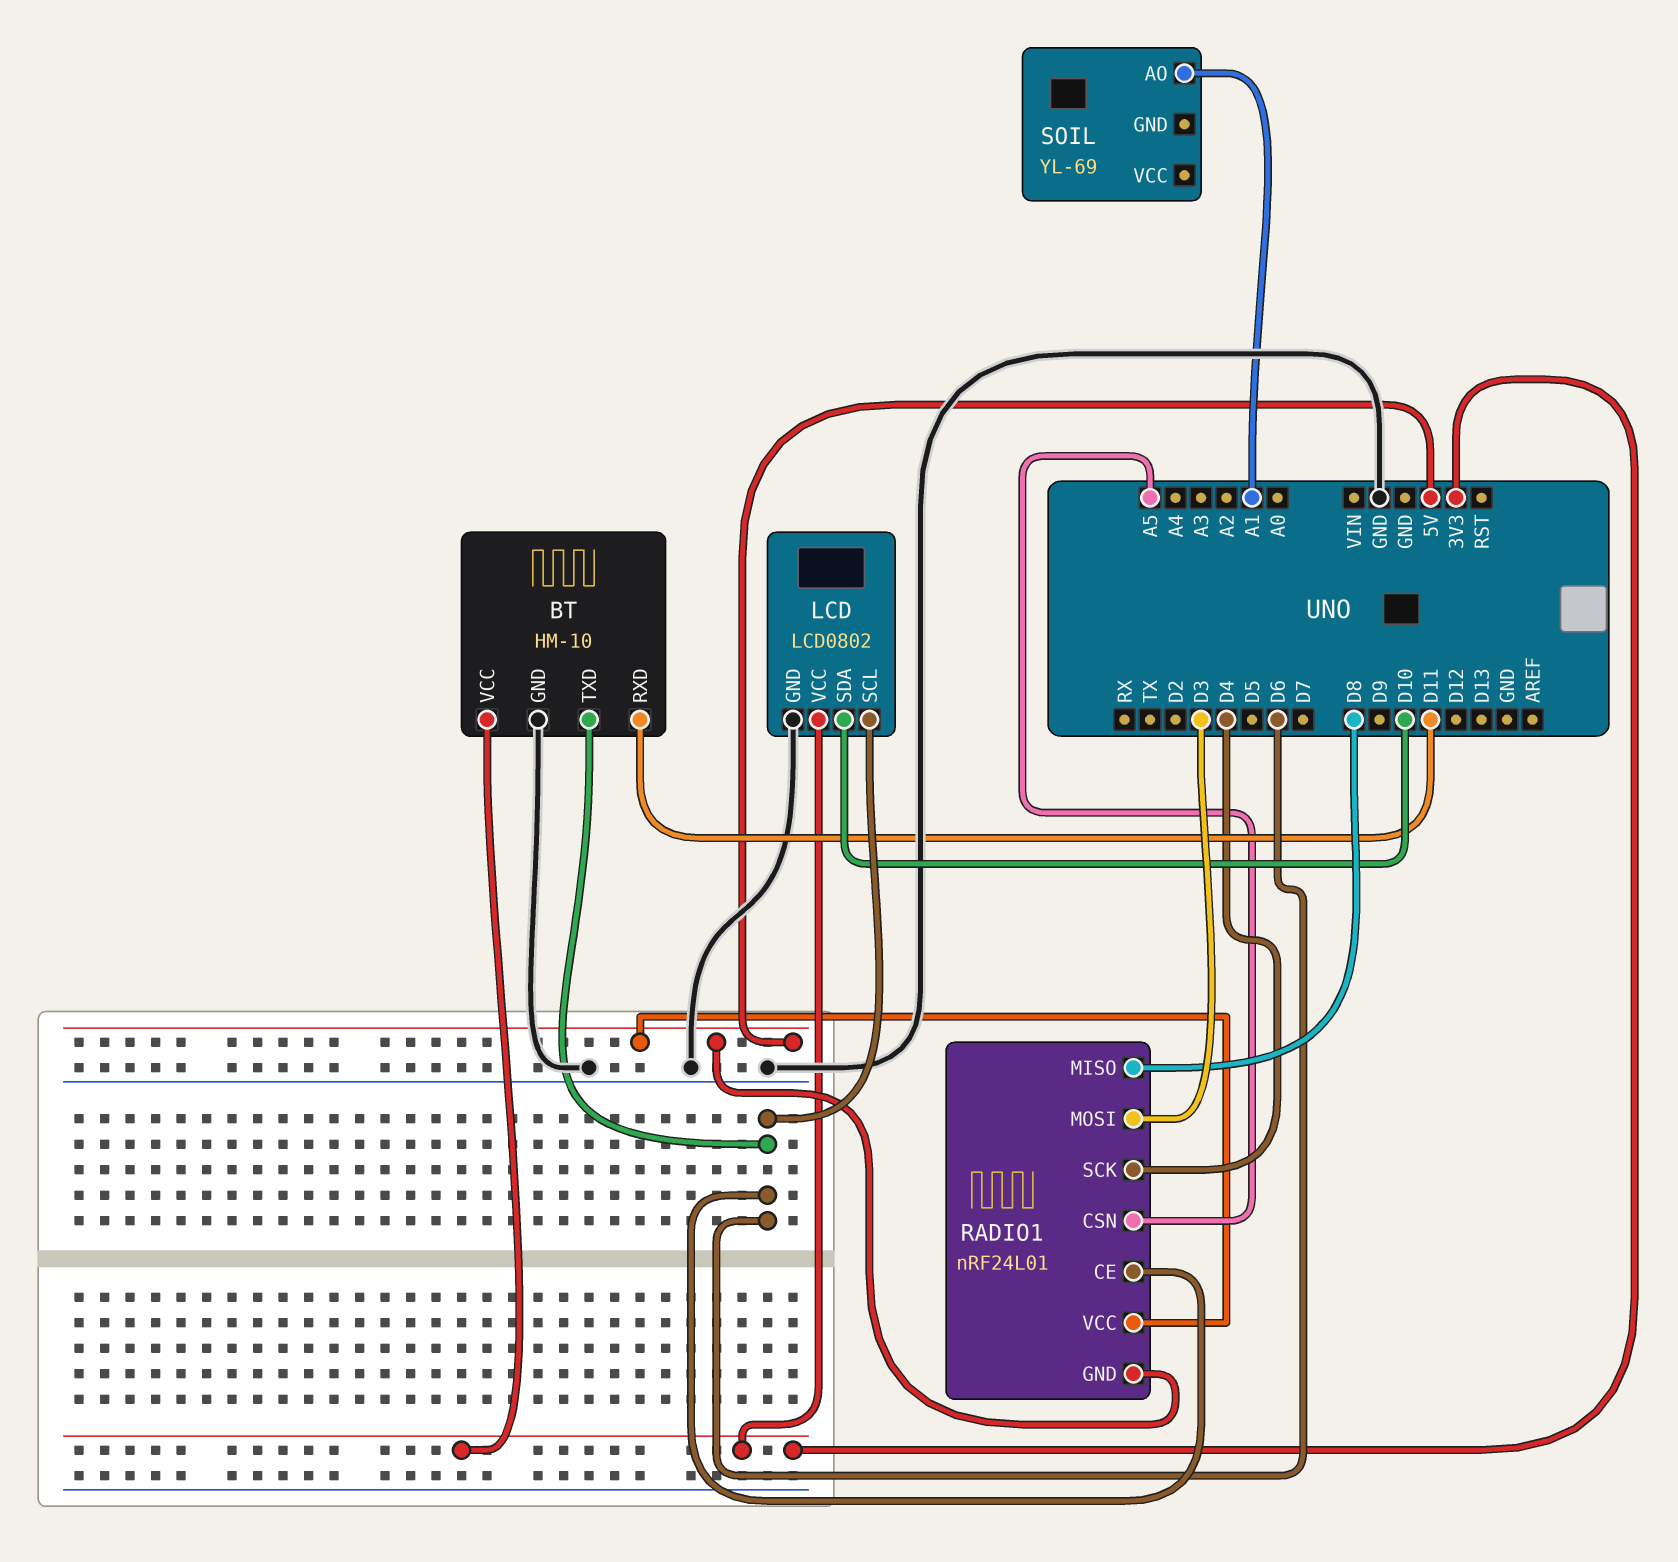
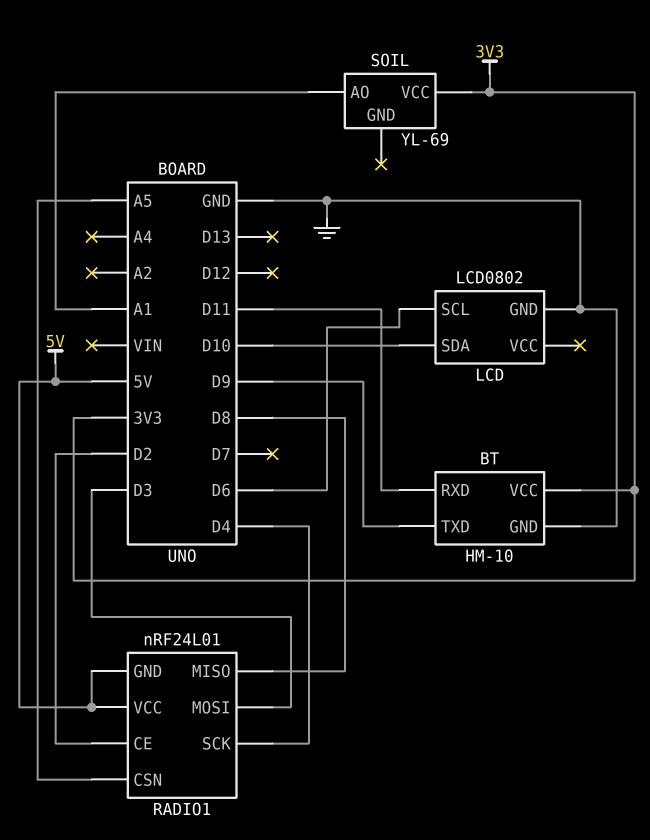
BT pin TXD: D6 -> D9
LCD pin VCC: 3V3 -> none
RADIO1 pin CE: D6 -> D2
SOIL pin VCC: none -> 3V3

